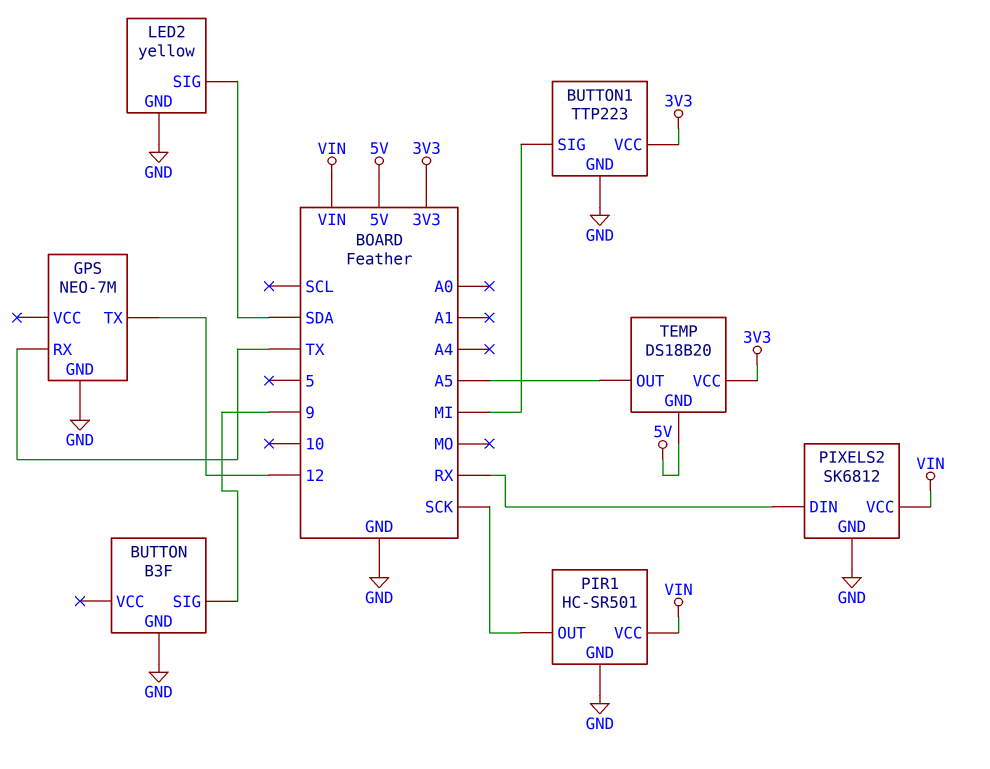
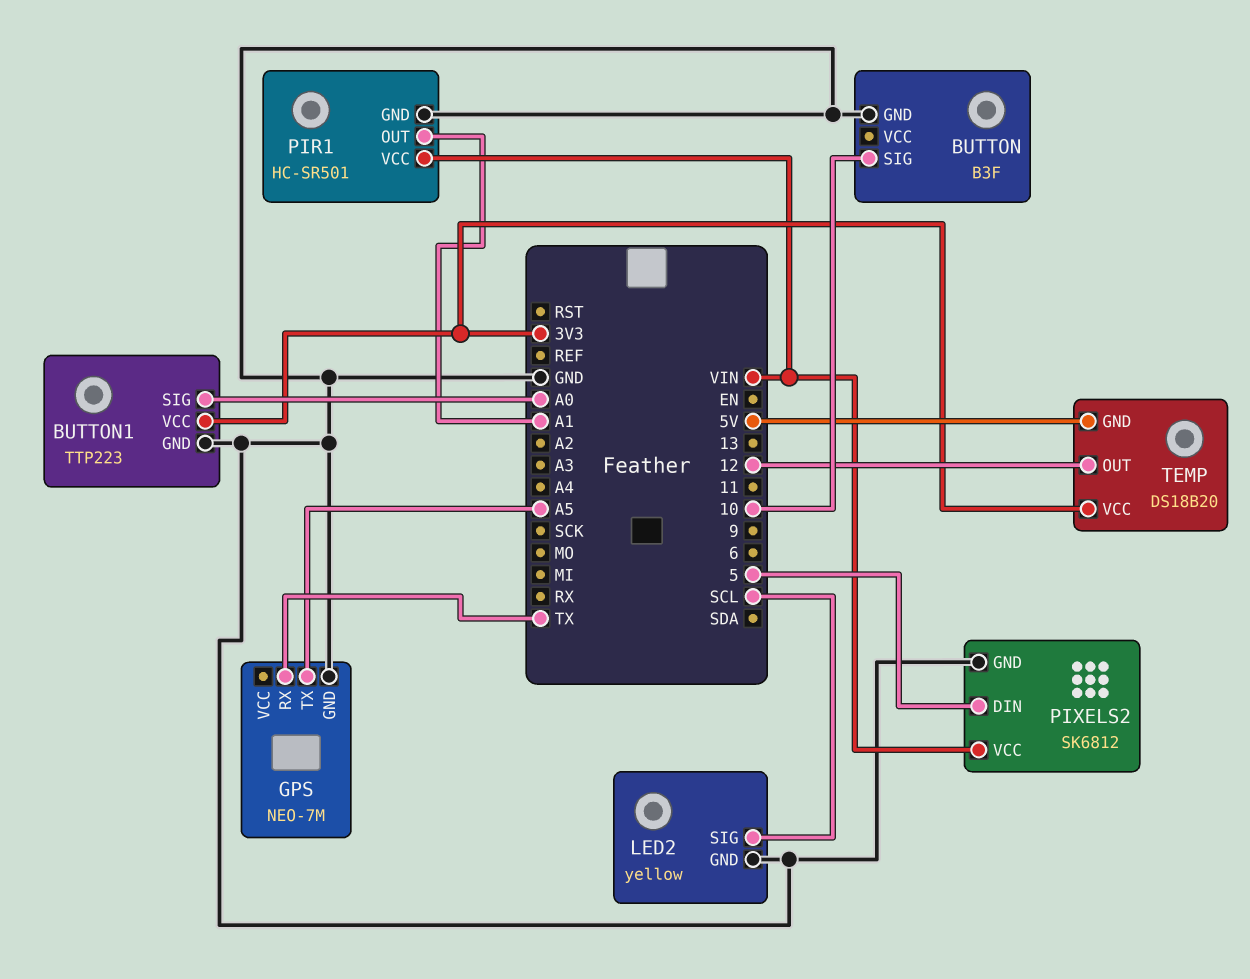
BUTTON pin SIG: 9 -> 10
BUTTON1 pin SIG: MI -> A0
GPS pin TX: 12 -> A5
LED2 pin SIG: SDA -> SCL
PIR1 pin OUT: SCK -> A1
PIXELS2 pin DIN: RX -> 5
TEMP pin OUT: A5 -> 12

